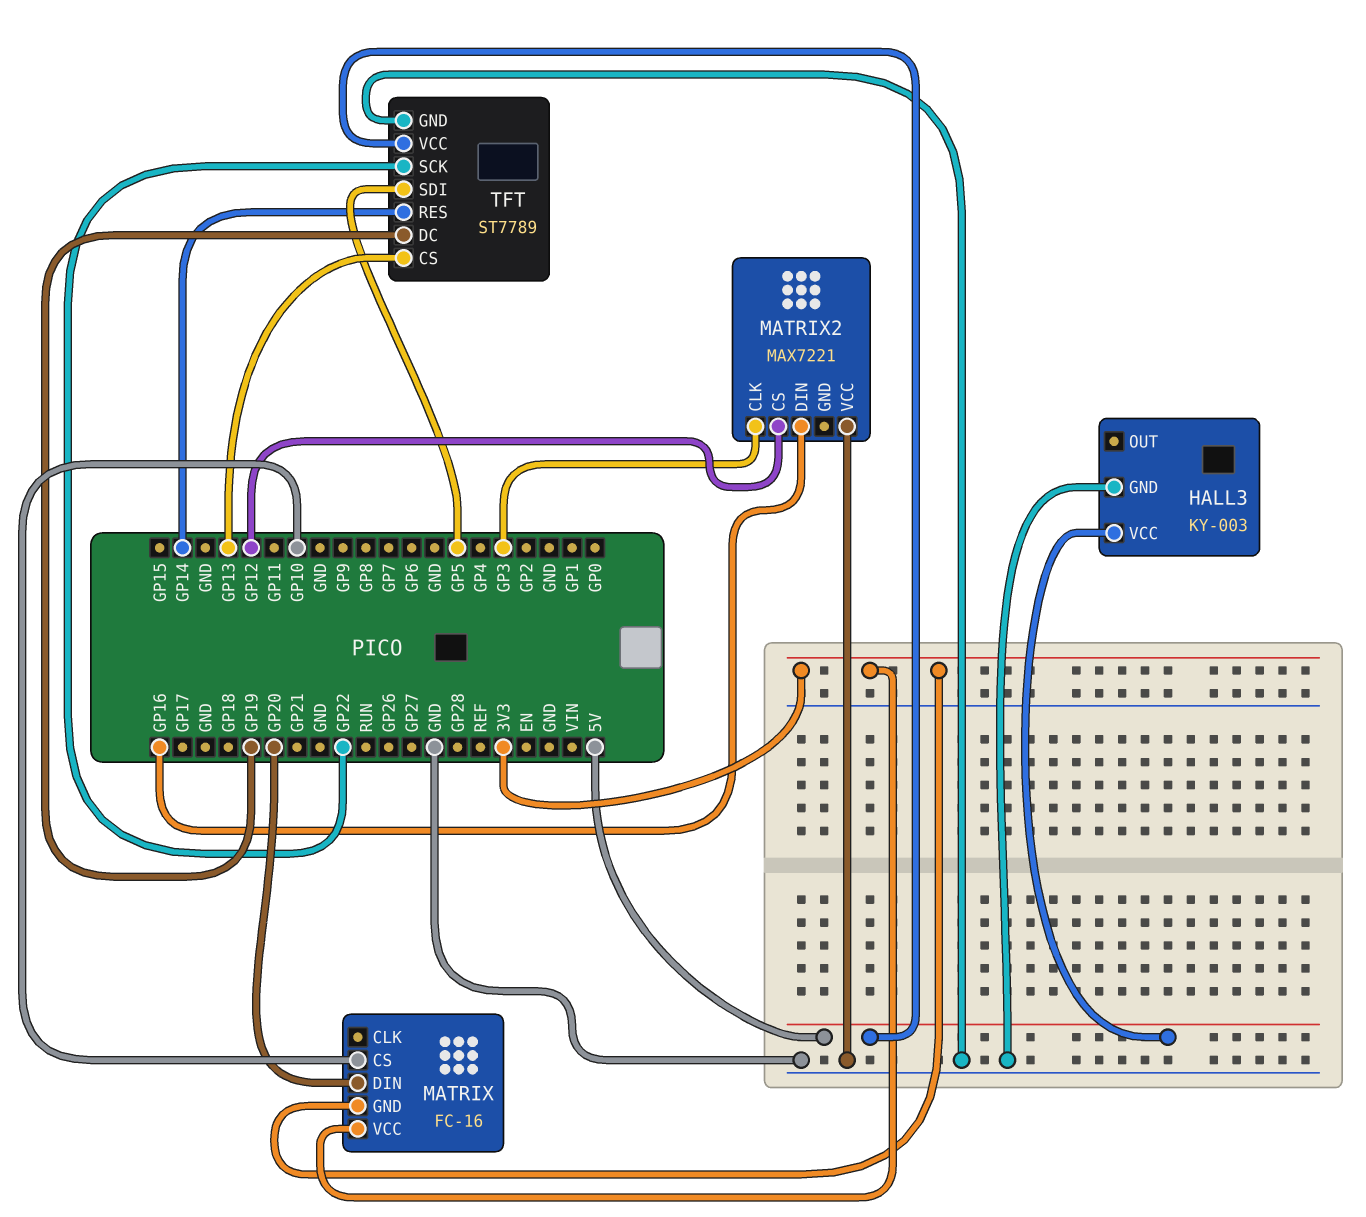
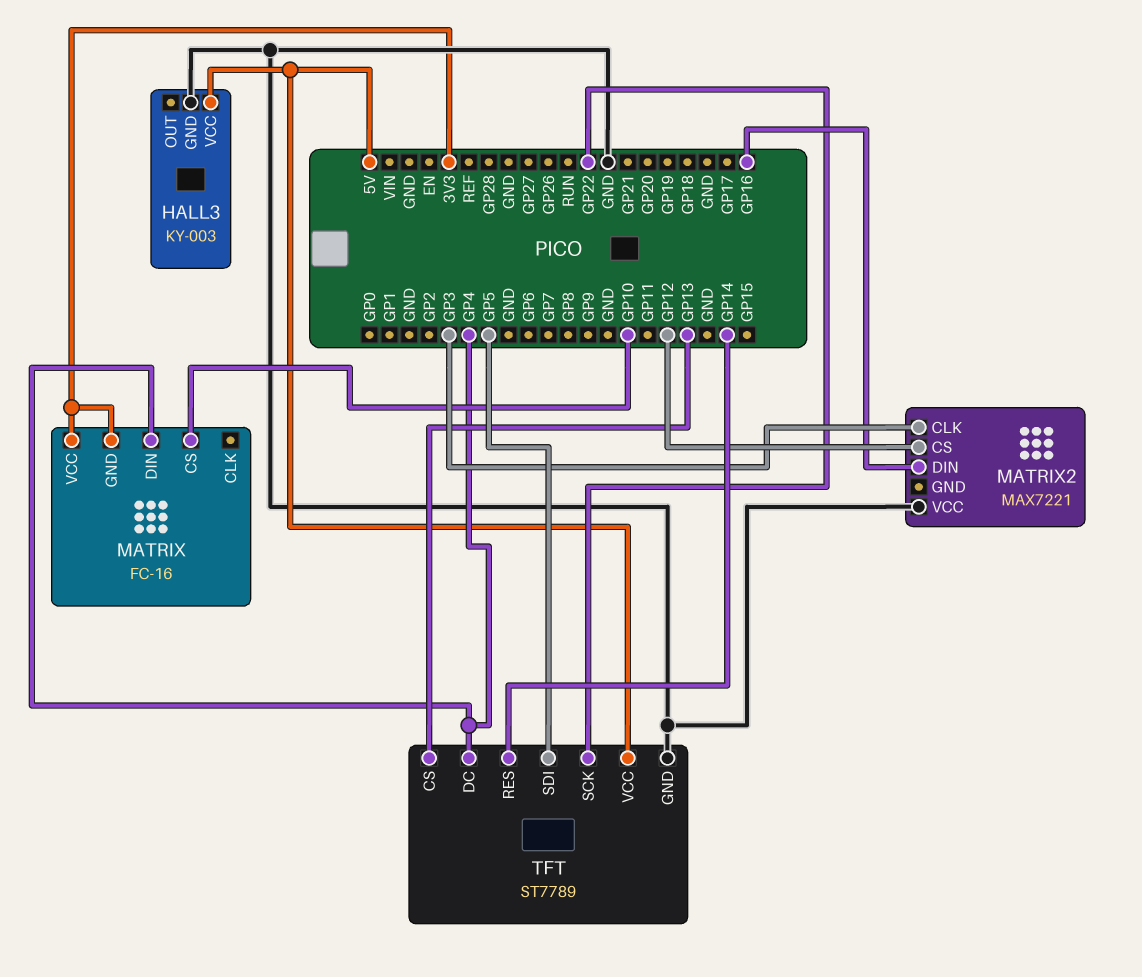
MATRIX pin DIN: GP20 -> GP4
TFT pin DC: GP19 -> GP4

